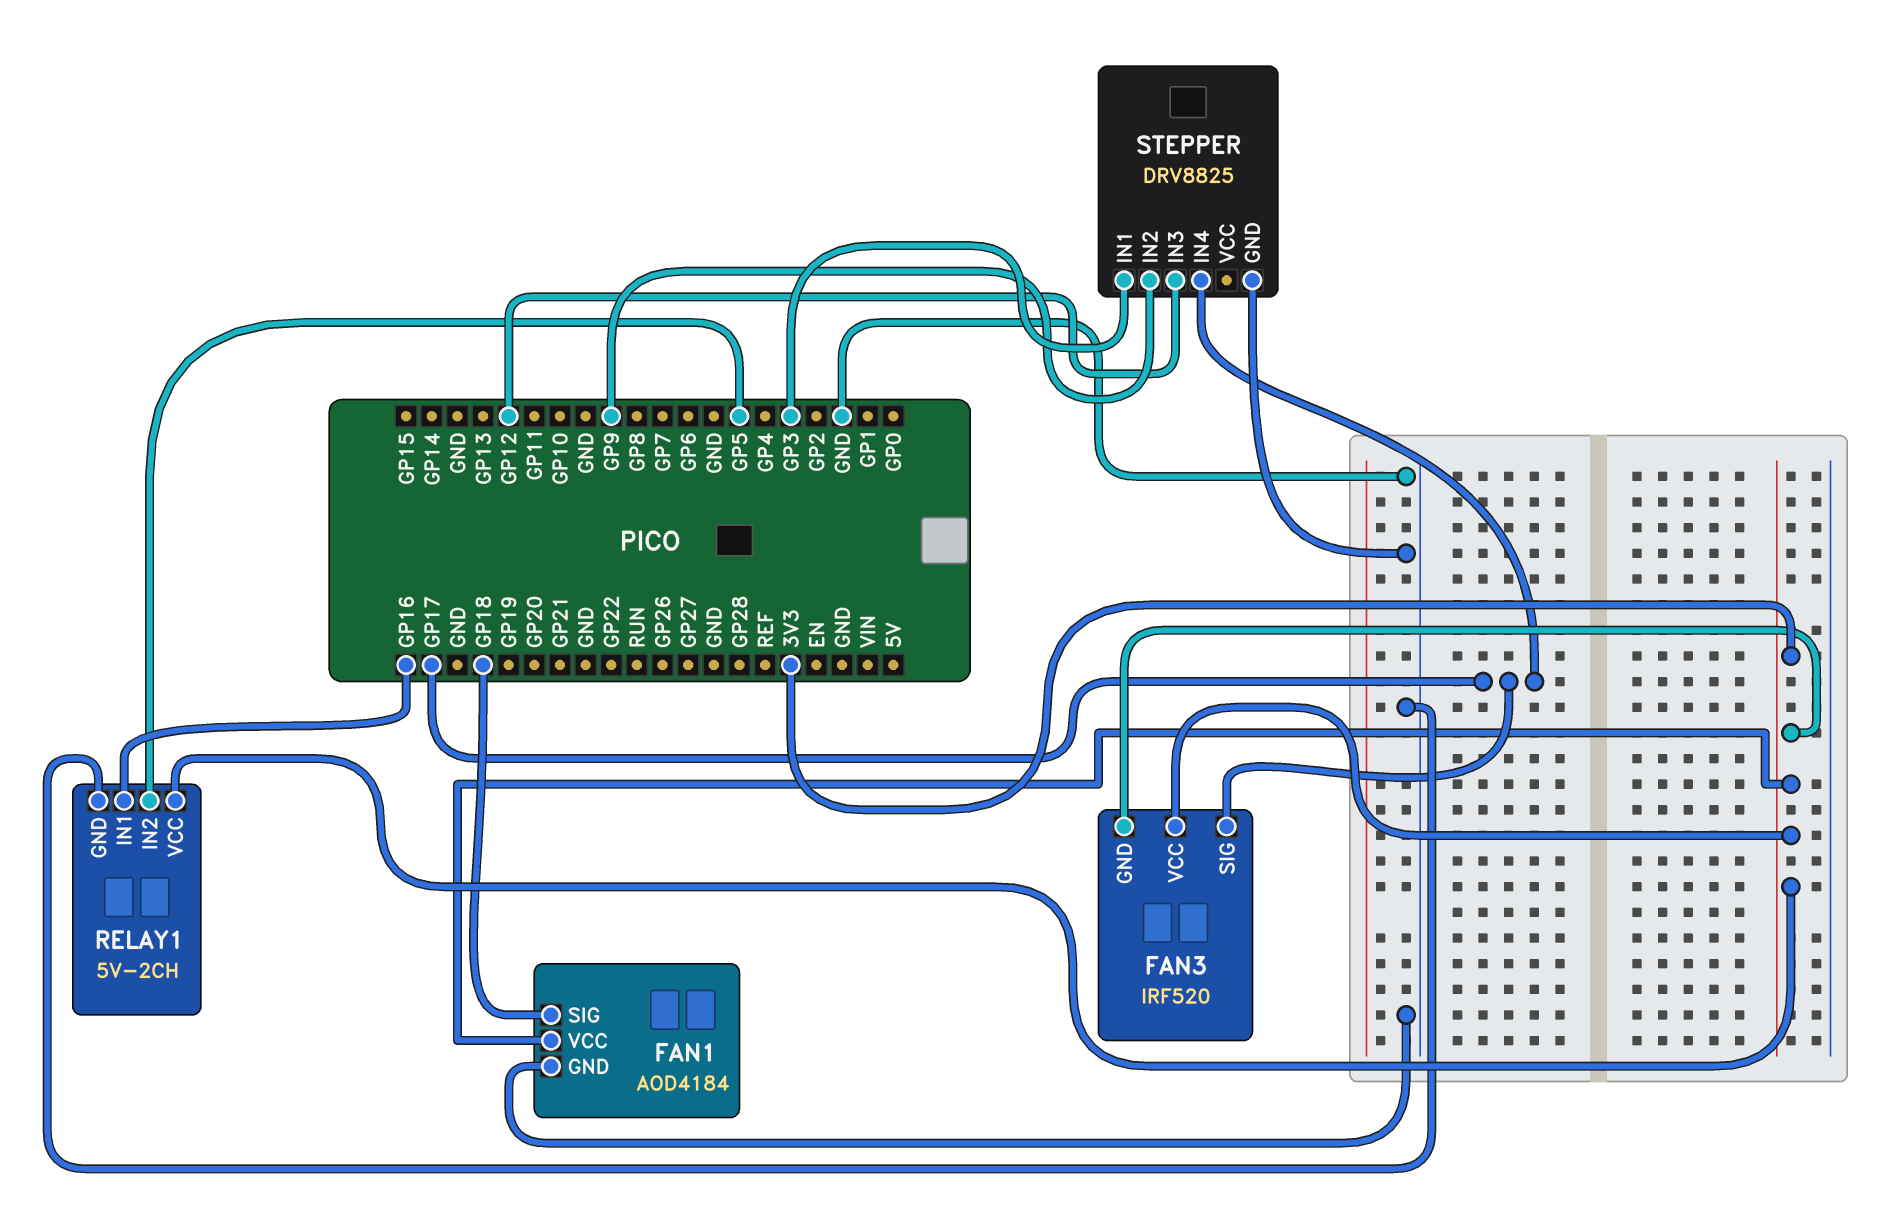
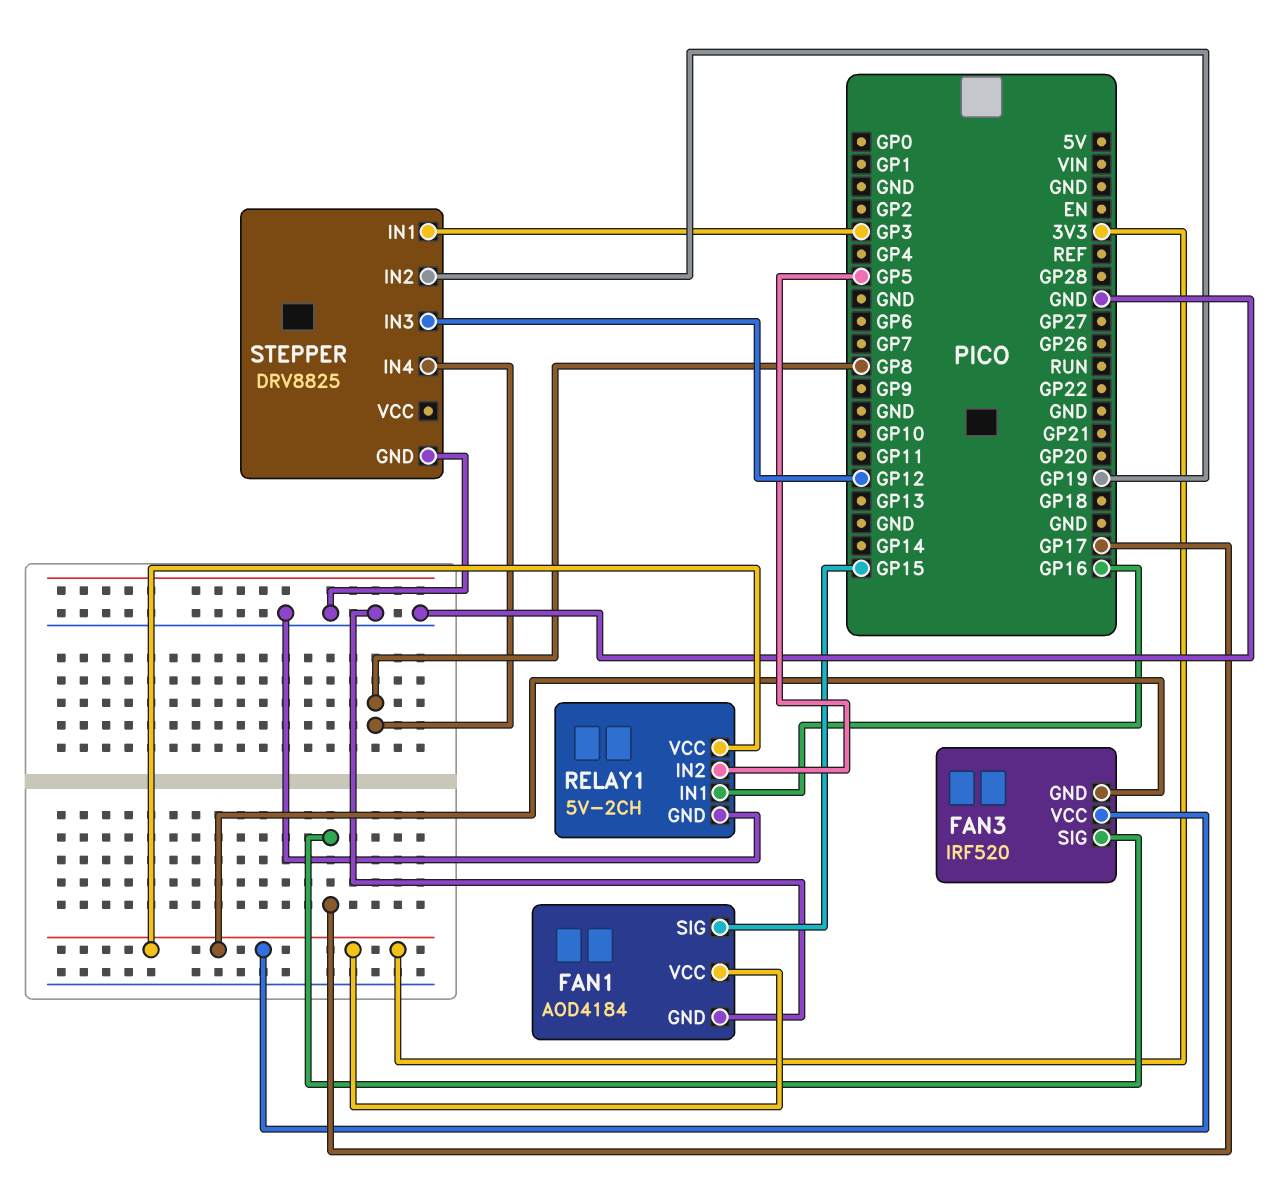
FAN1 pin SIG: GP18 -> GP15
STEPPER pin IN2: GP9 -> GP19
STEPPER pin IN4: GP17 -> GP8

